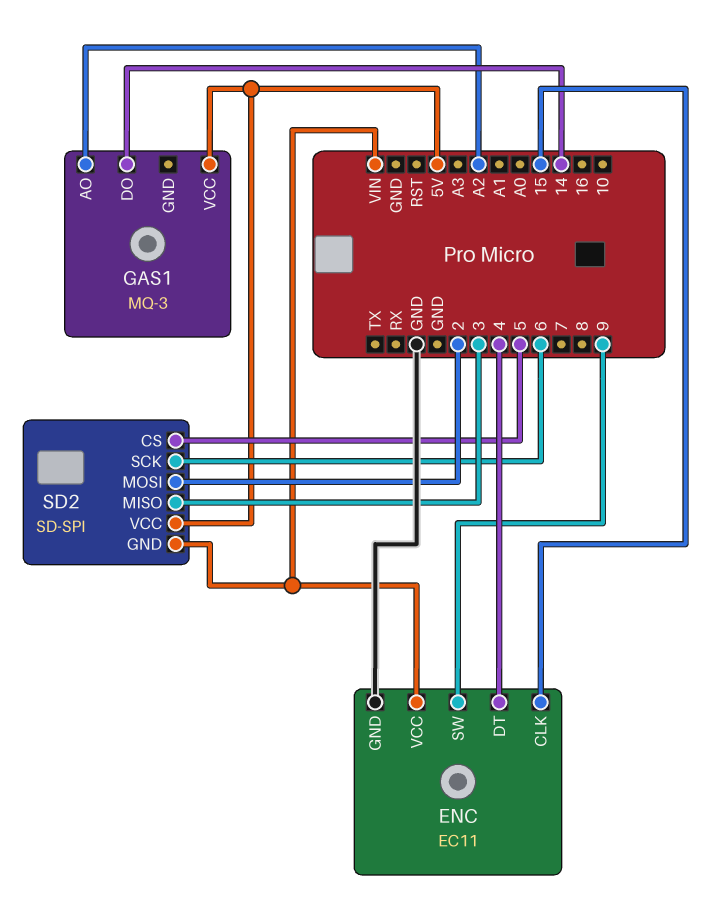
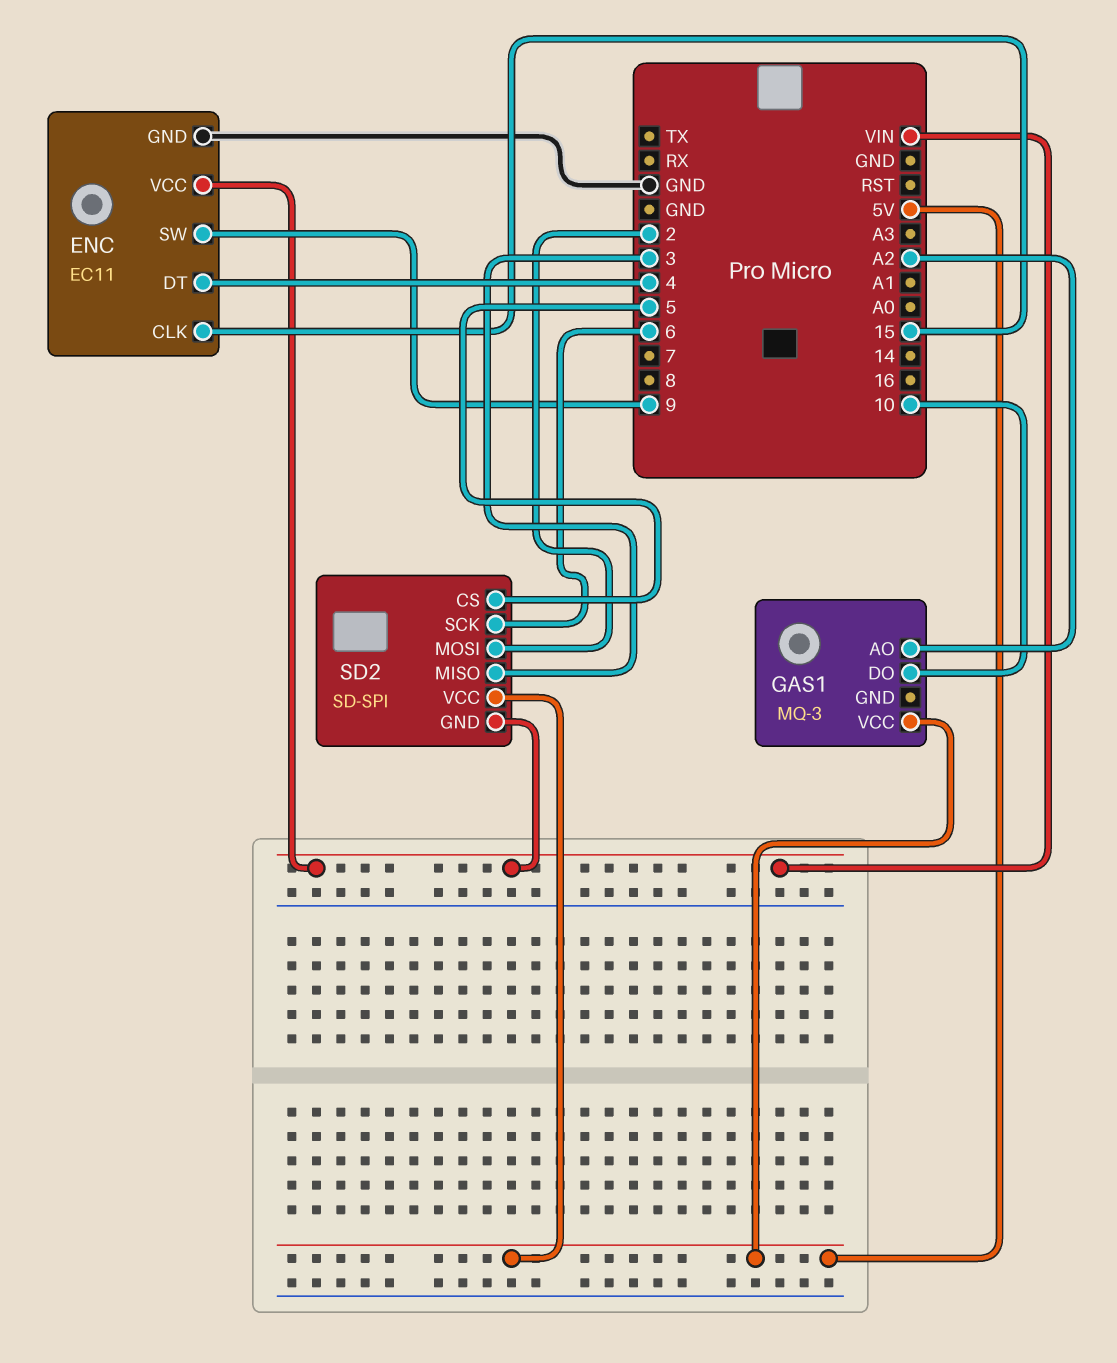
GAS1 pin DO: 14 -> 10

